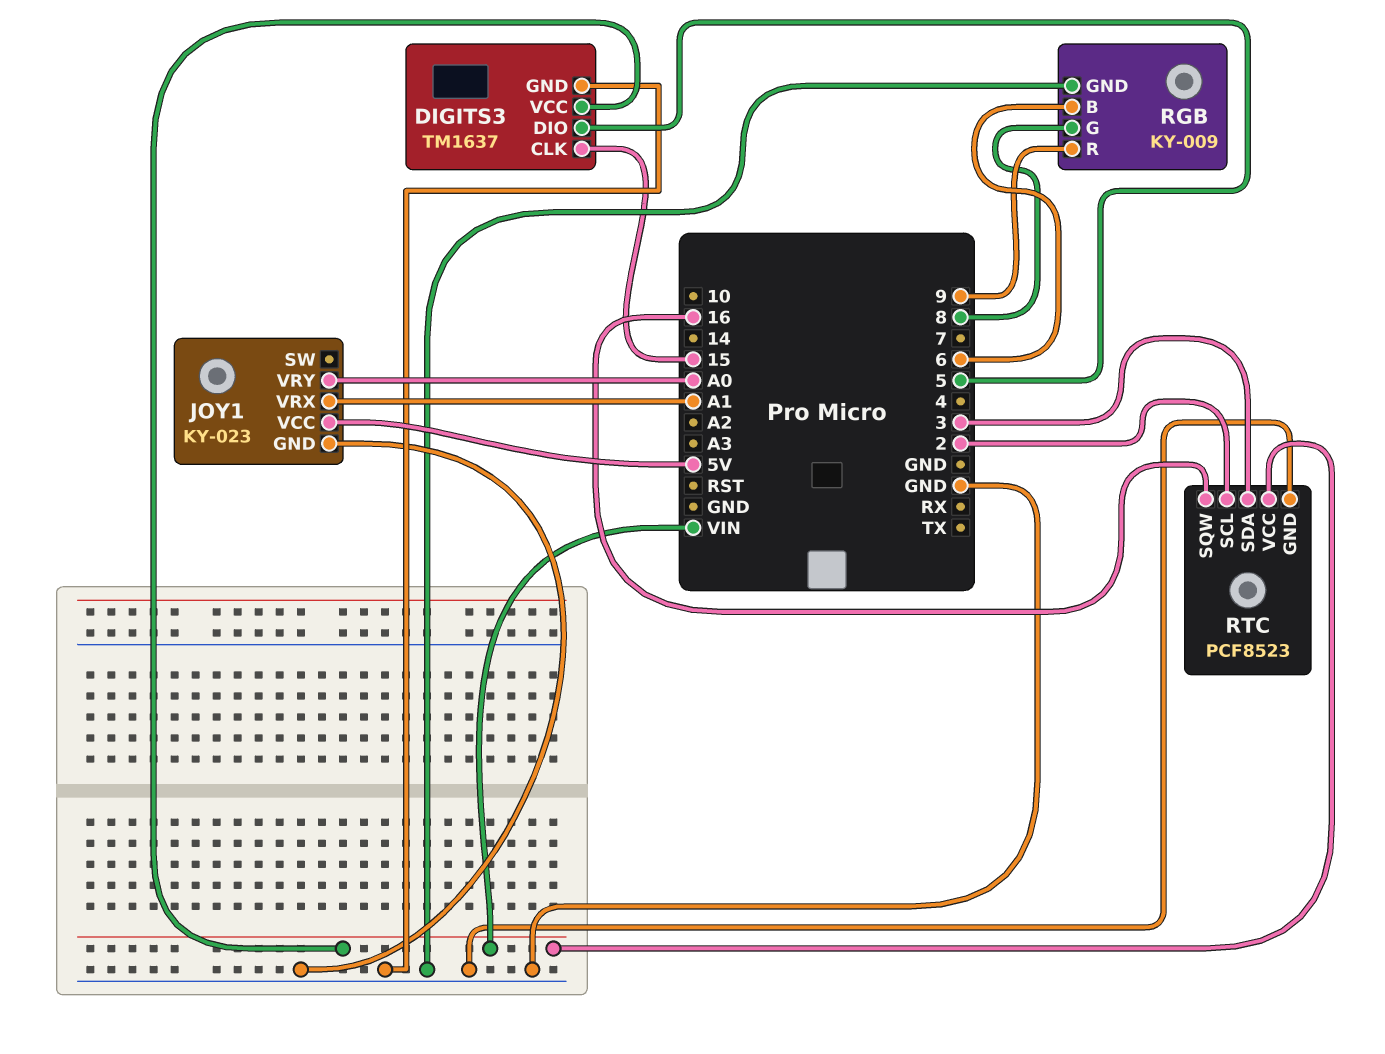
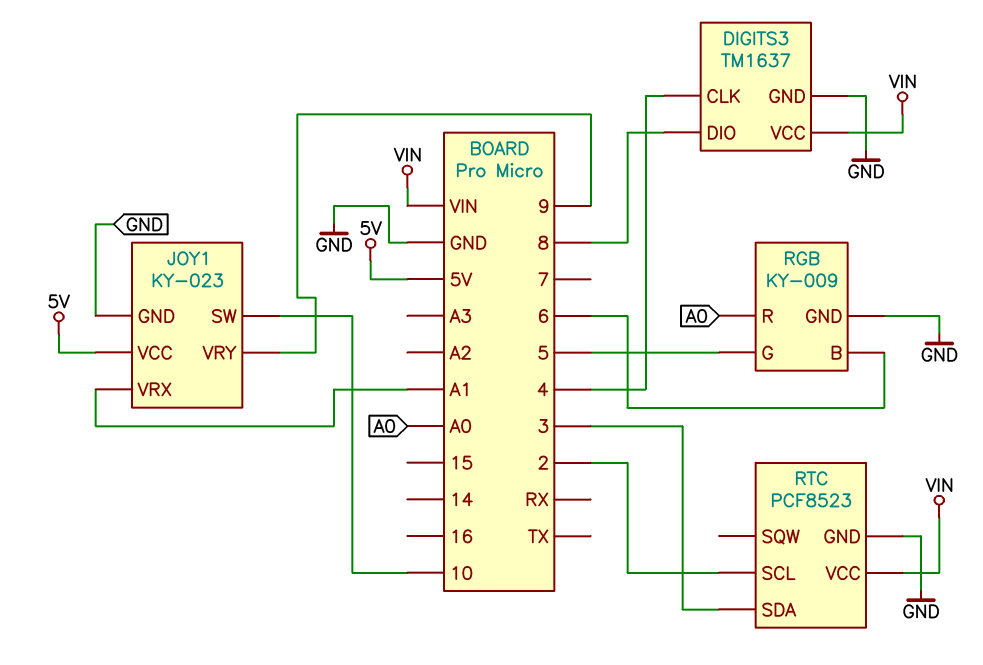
DIGITS3 pin CLK: 15 -> 4
DIGITS3 pin DIO: 5 -> 8
JOY1 pin SW: none -> 10
JOY1 pin VRY: A0 -> 9
RGB pin G: 8 -> 5
RGB pin R: 9 -> A0
RTC pin SQW: 16 -> none

